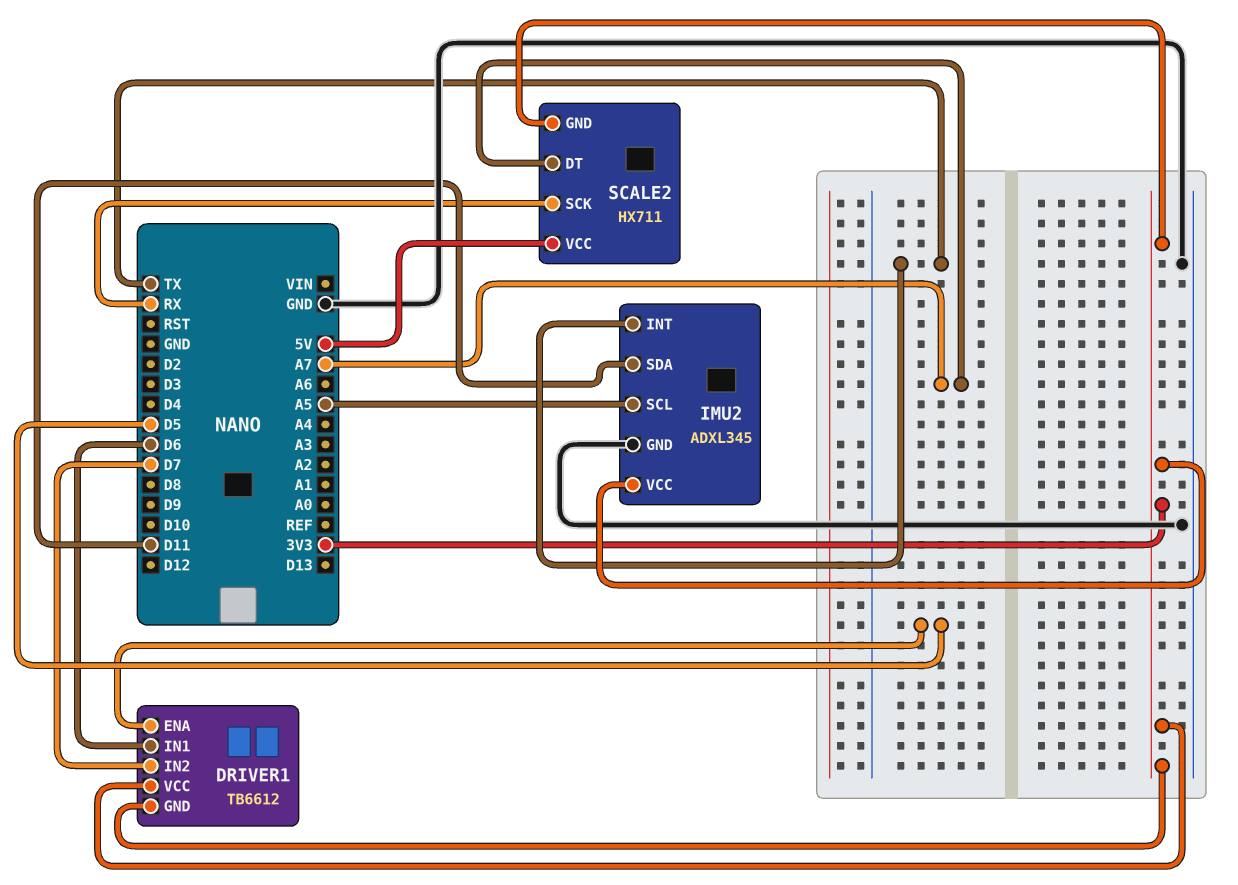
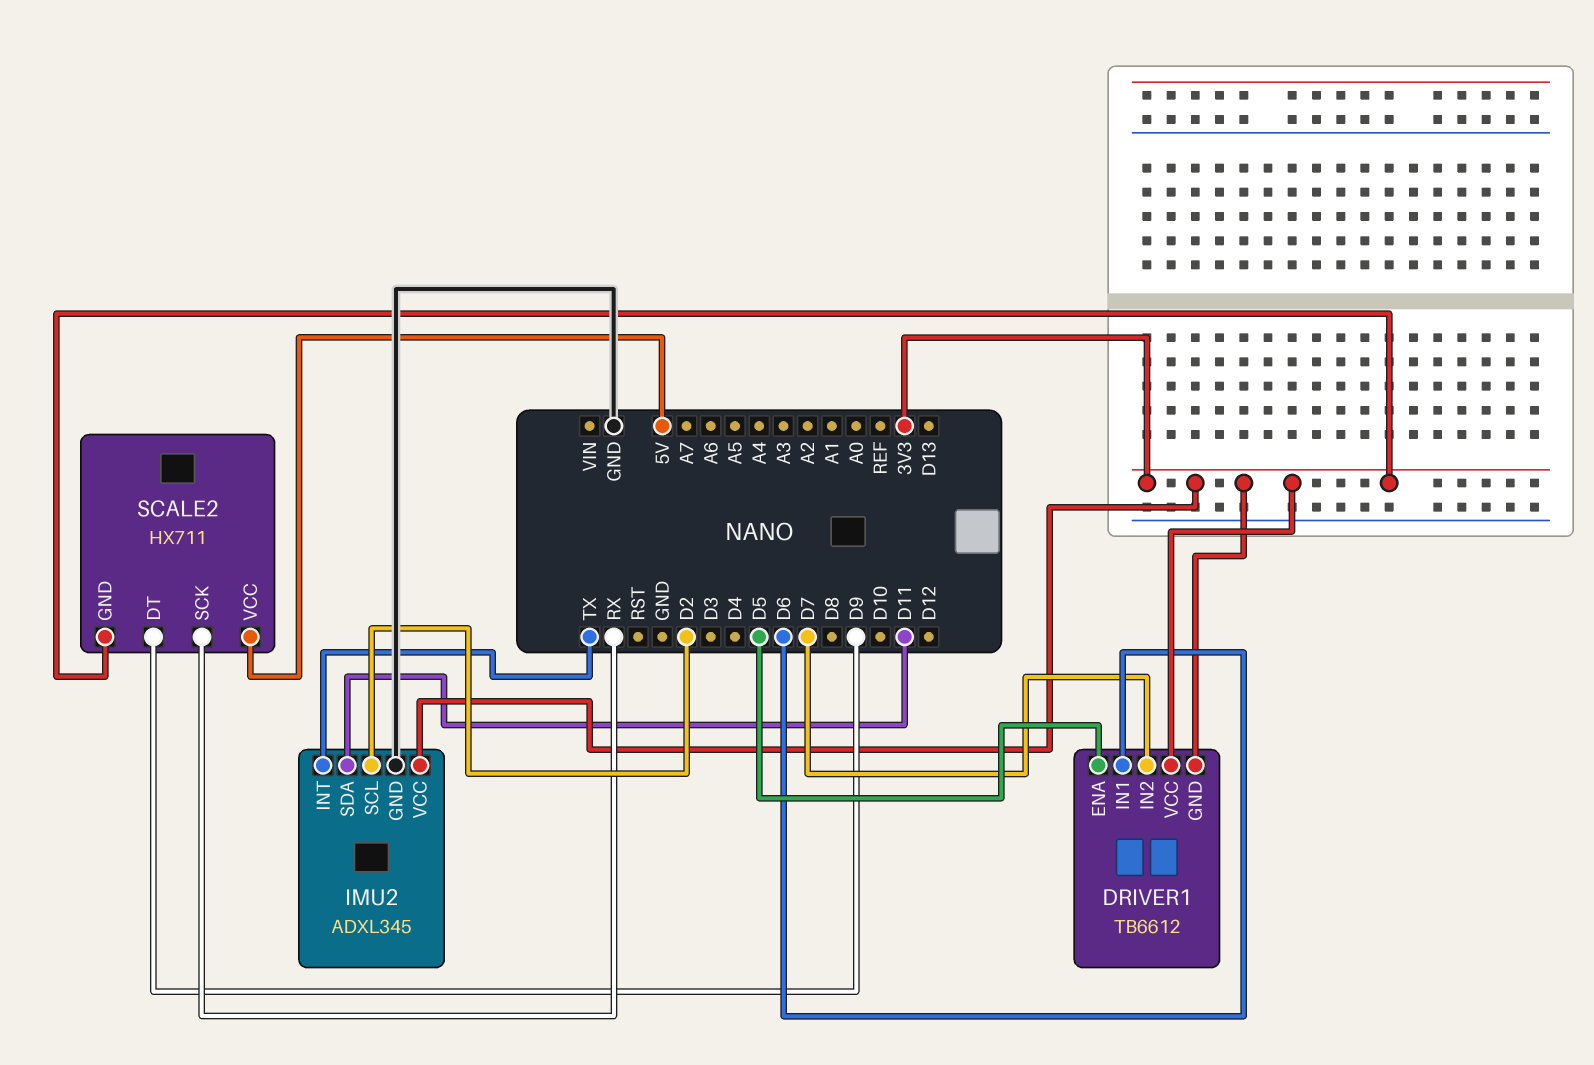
IMU2 pin SCL: A5 -> D2
SCALE2 pin DT: A7 -> D9

